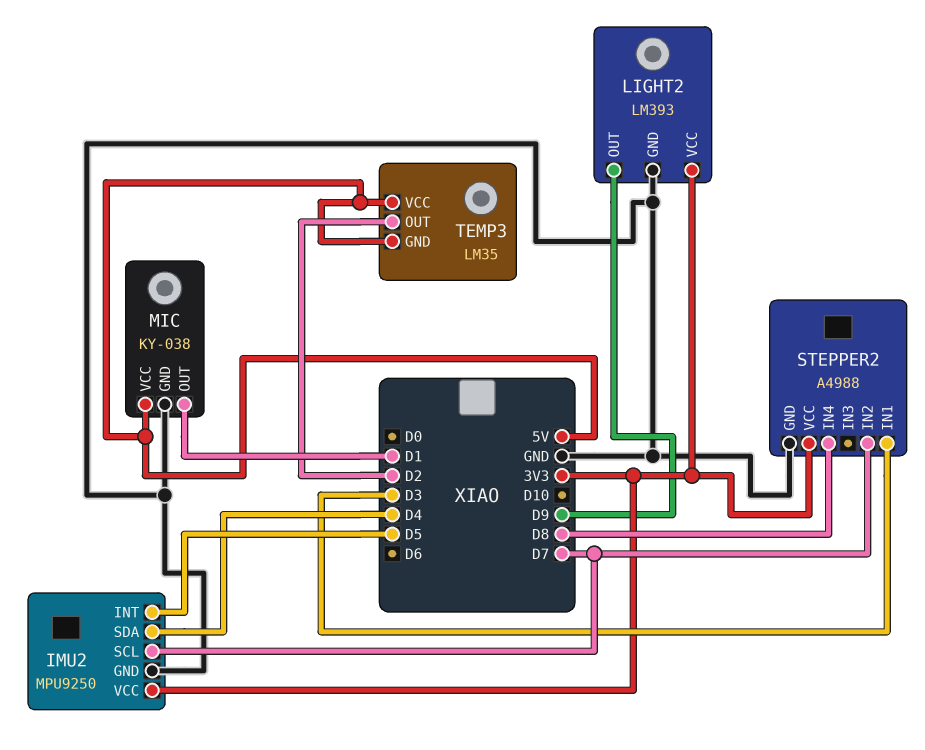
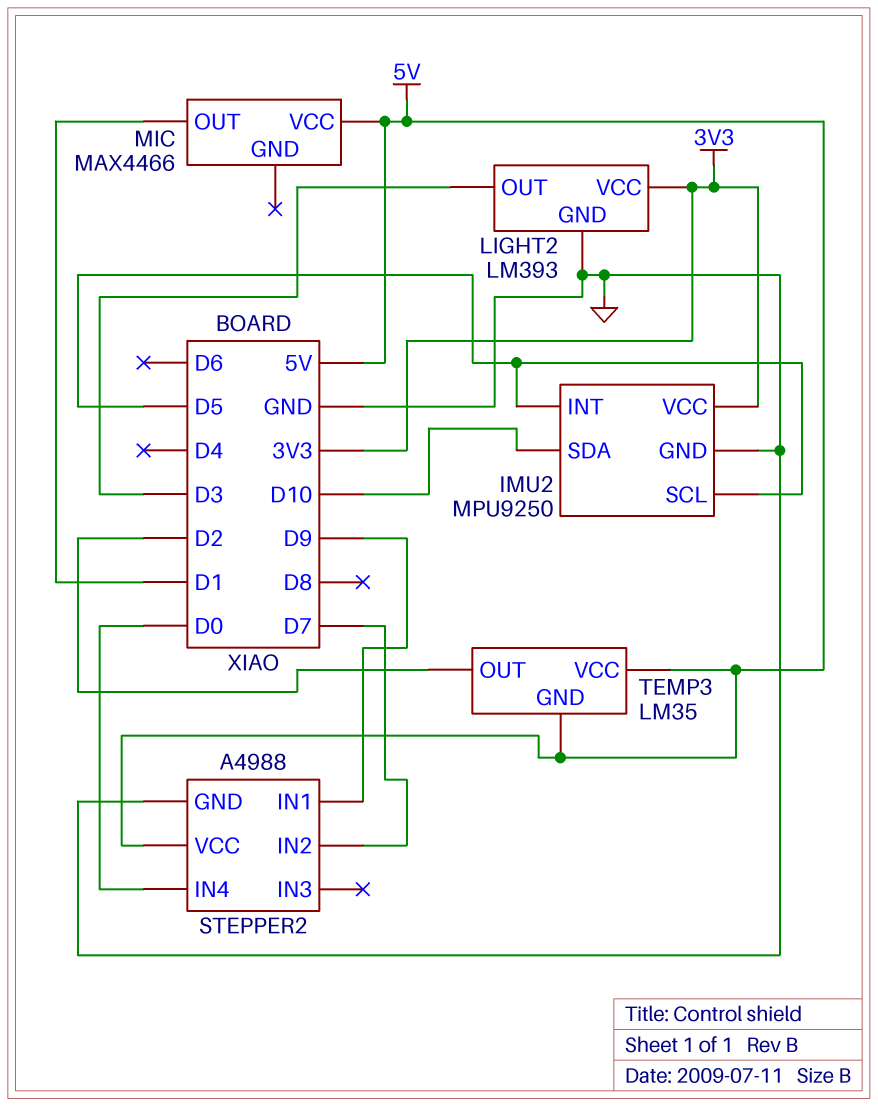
IMU2 pin SCL: D7 -> D5
IMU2 pin SDA: D4 -> D10
LIGHT2 pin OUT: D9 -> D3
MIC: KY-038 -> MAX4466
MIC pin GND: GND -> none
STEPPER2 pin IN1: D3 -> D9
STEPPER2 pin IN4: D8 -> D0
STEPPER2 pin VCC: 3V3 -> 5V

